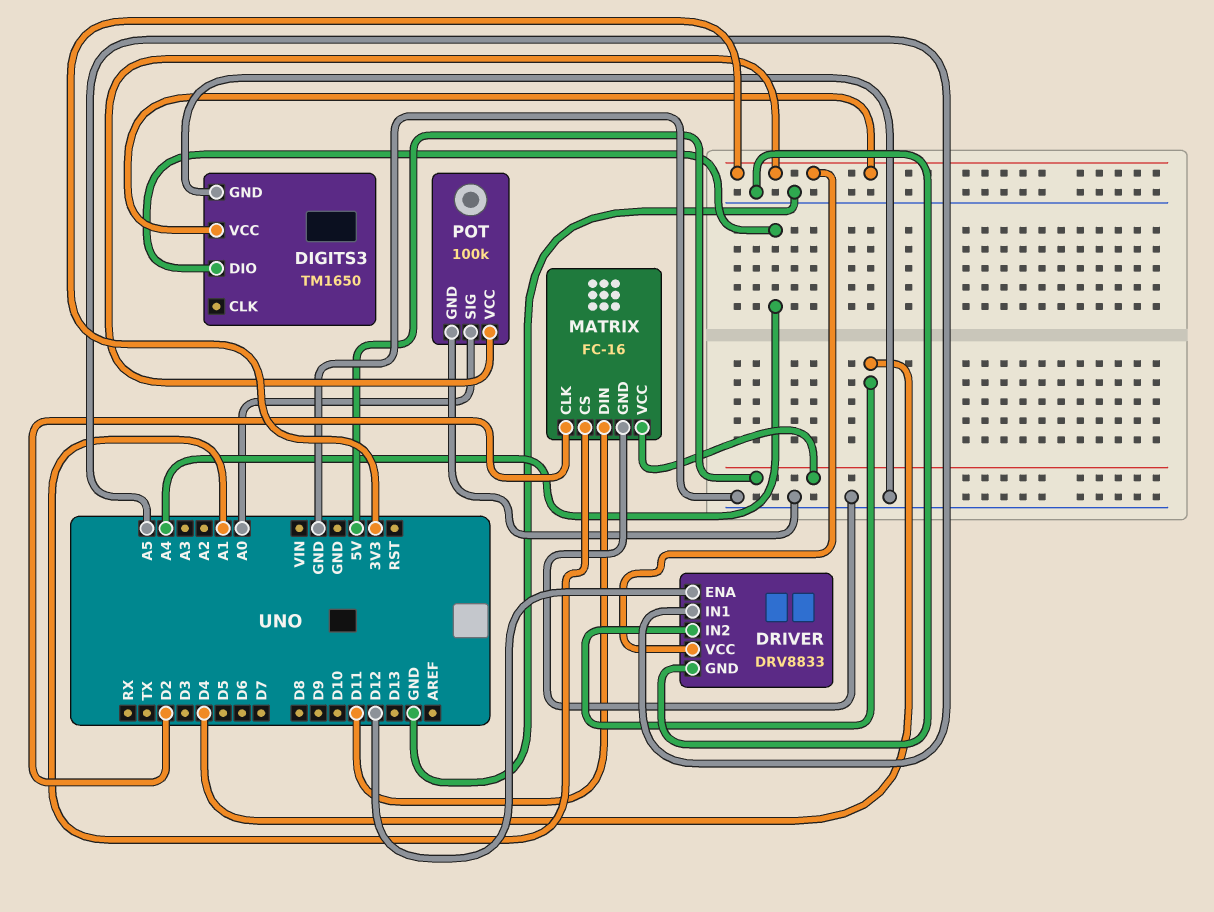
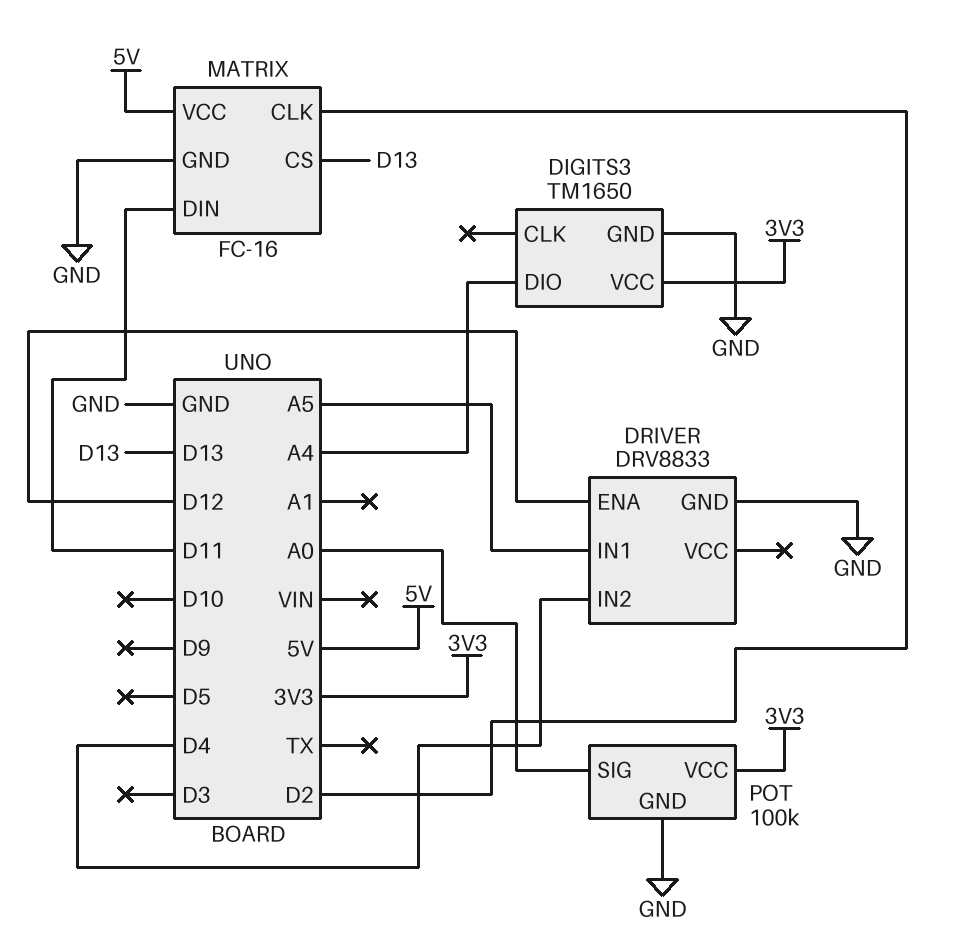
DRIVER pin VCC: 3V3 -> none
MATRIX pin CS: A1 -> D13

